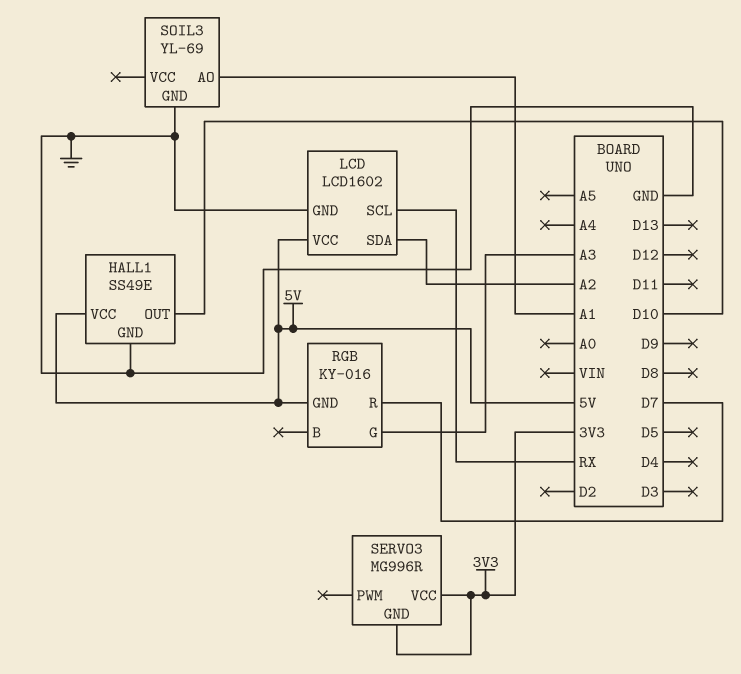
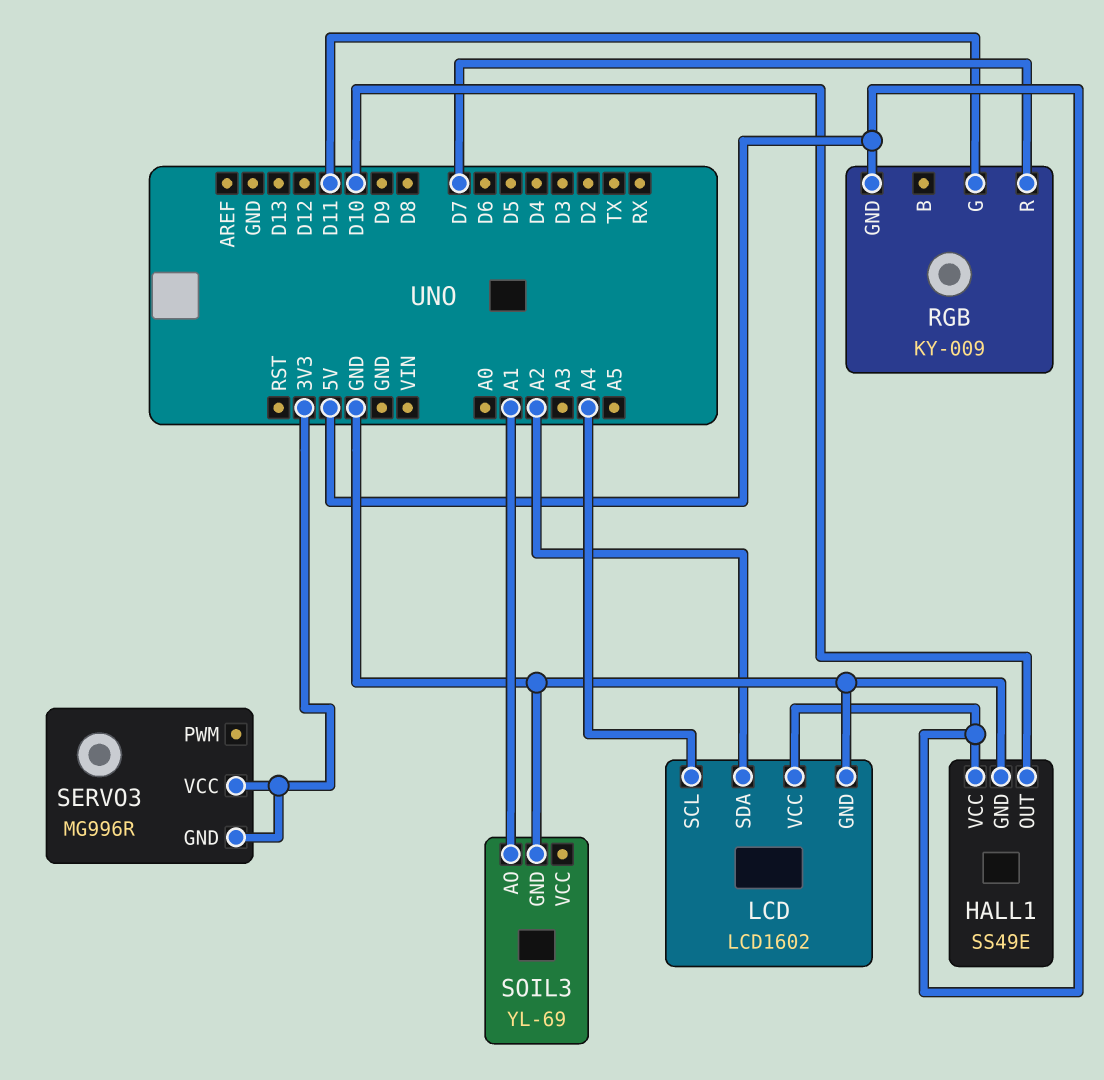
LCD pin SCL: RX -> A4
RGB: KY-016 -> KY-009
RGB pin G: A3 -> D11

